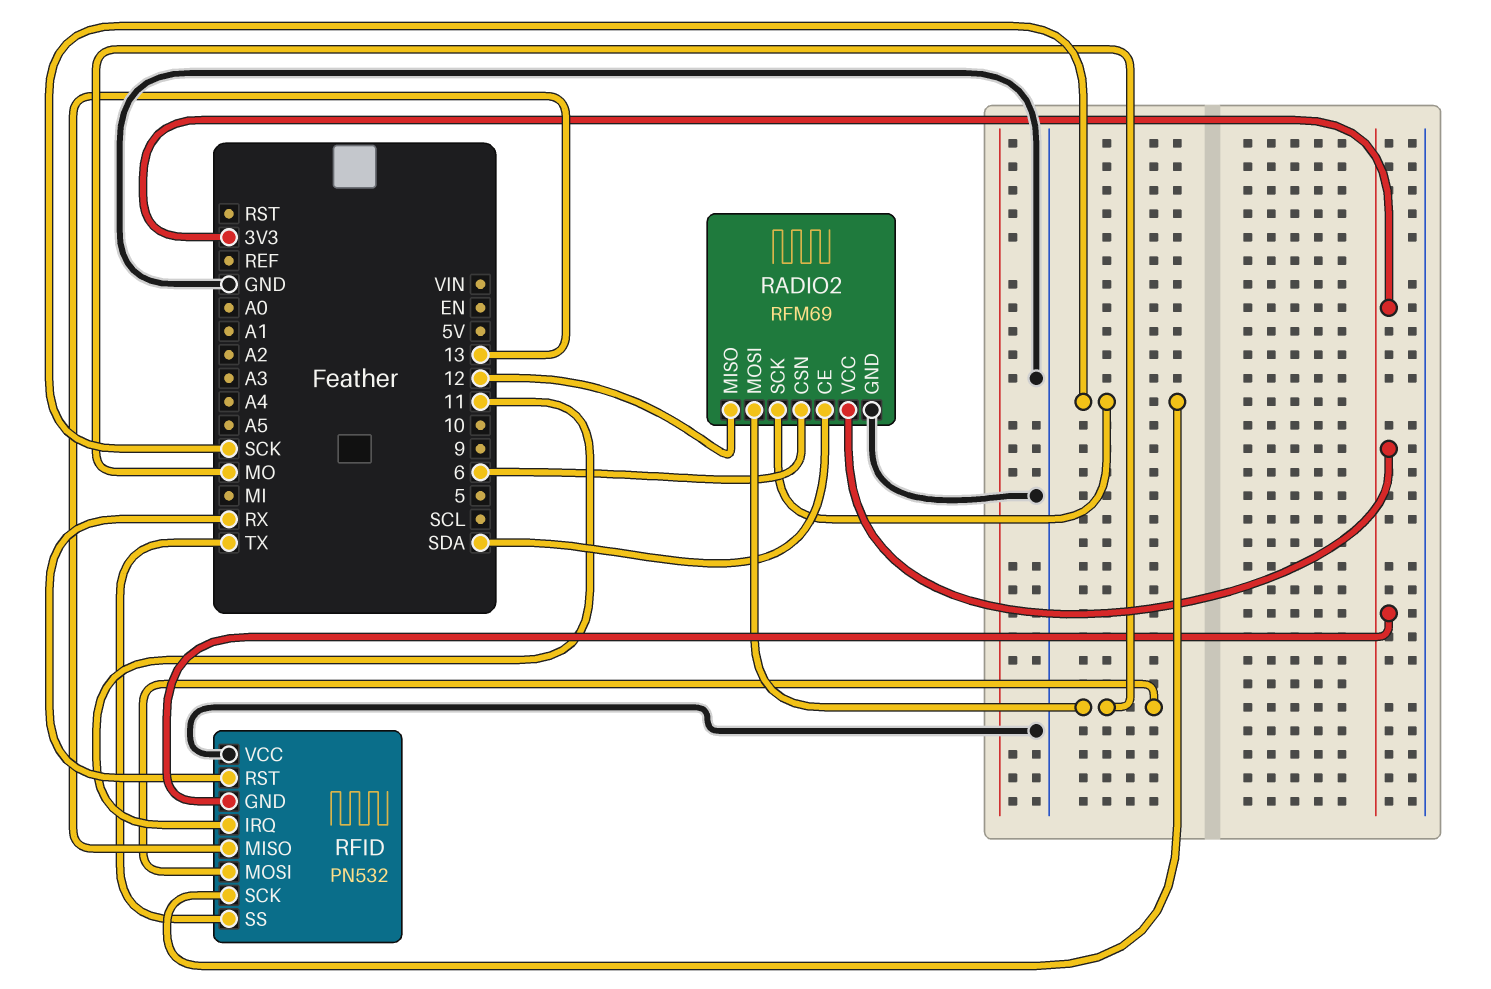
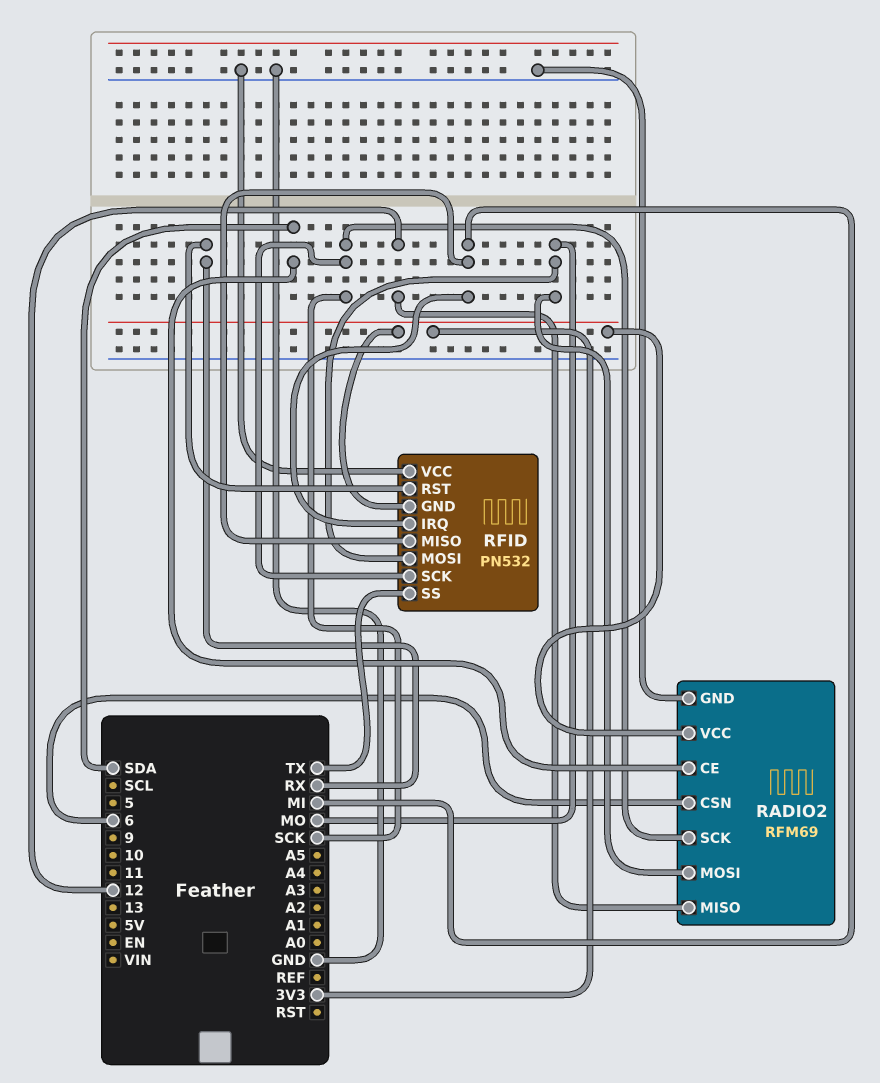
RFID pin IRQ: 11 -> MI
RFID pin MISO: 13 -> MI

